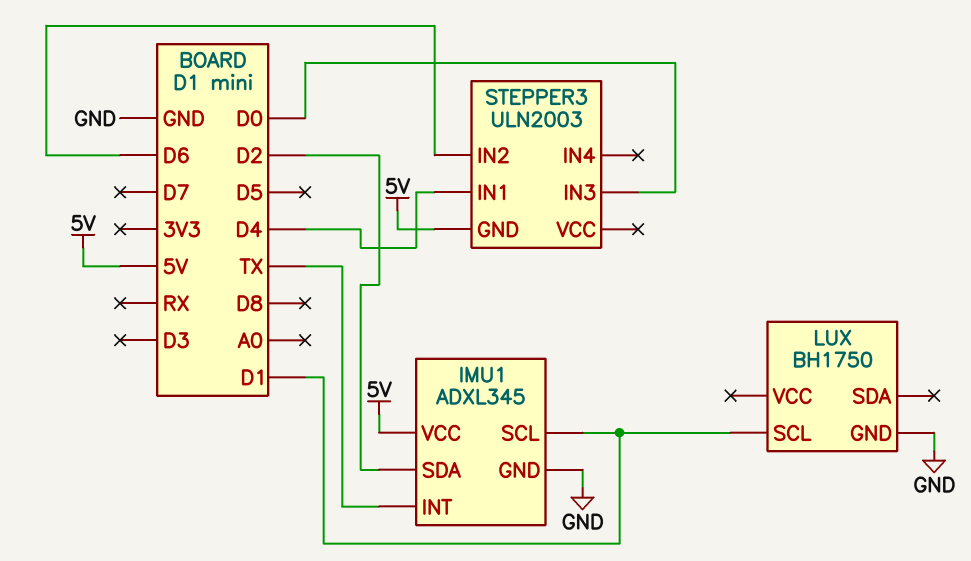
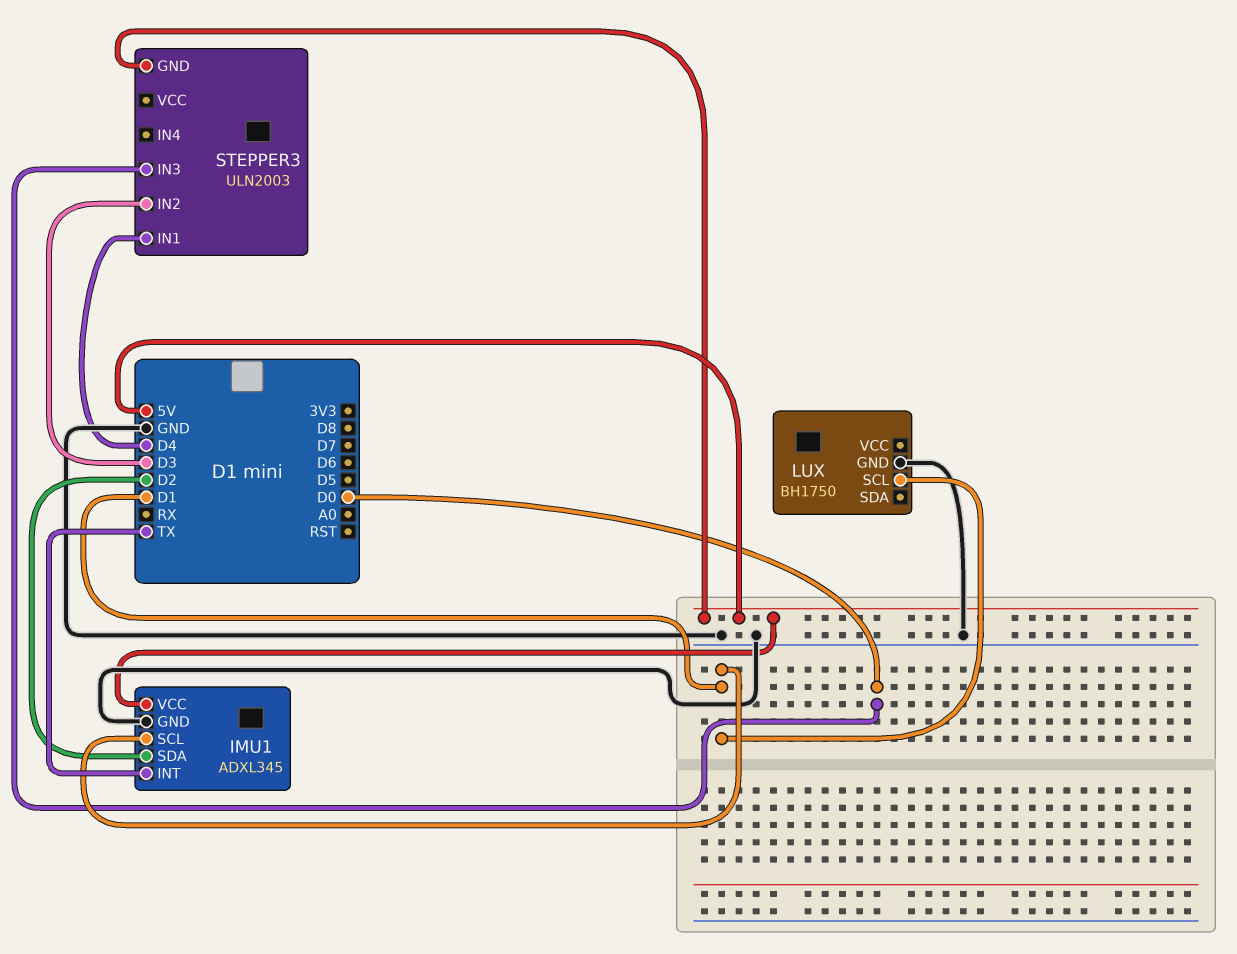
STEPPER3 pin IN2: D6 -> D3

